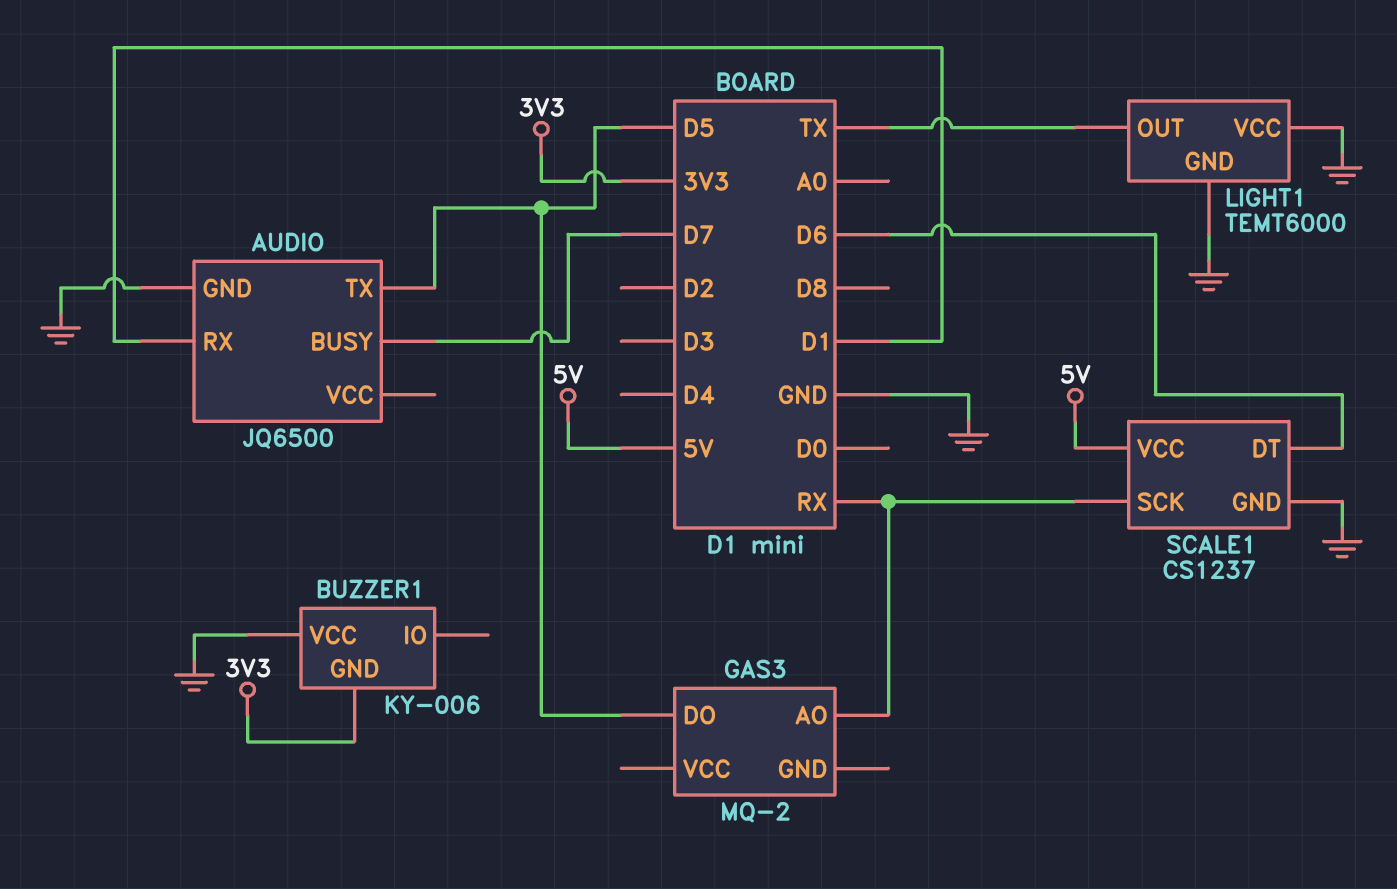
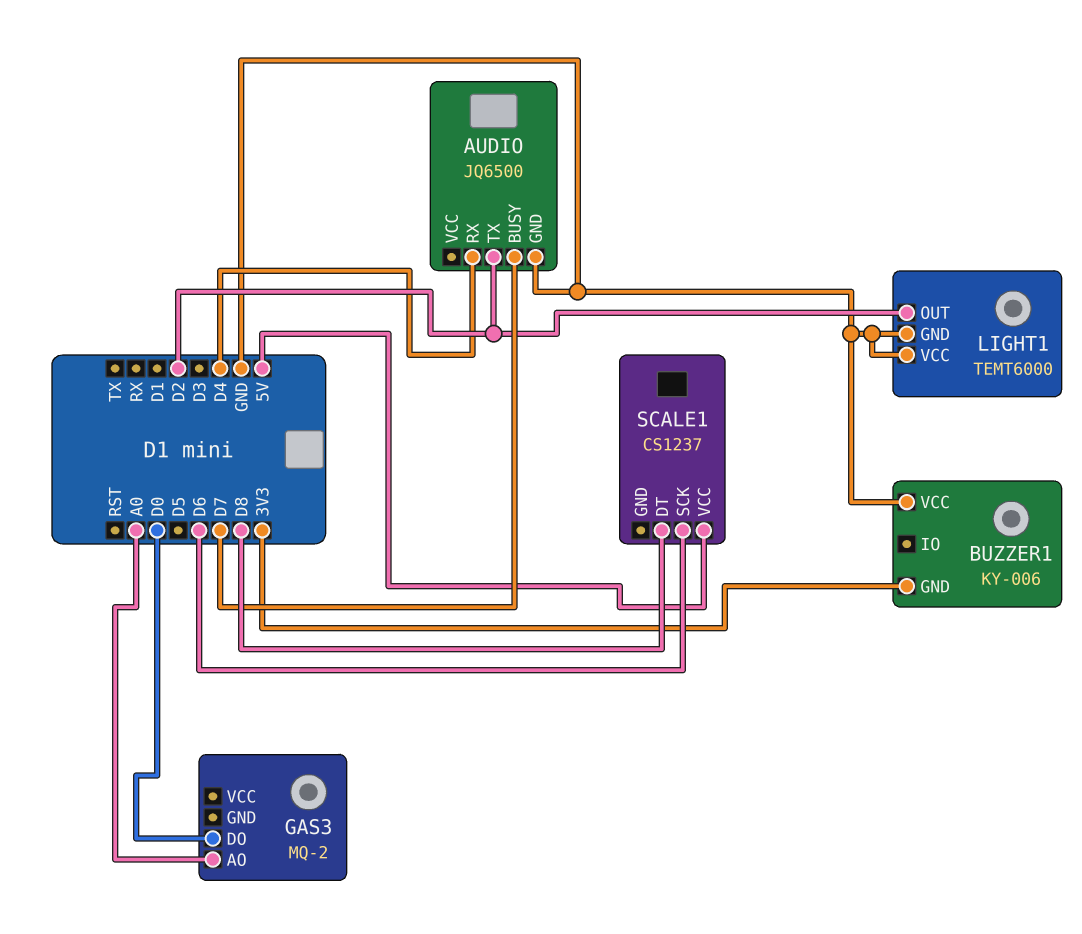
AUDIO pin RX: D1 -> D4
AUDIO pin TX: D5 -> D2
GAS3 pin AO: RX -> A0
GAS3 pin DO: D5 -> D0
LIGHT1 pin OUT: TX -> D2
SCALE1 pin DT: D6 -> D8
SCALE1 pin GND: GND -> none
SCALE1 pin SCK: RX -> D6

